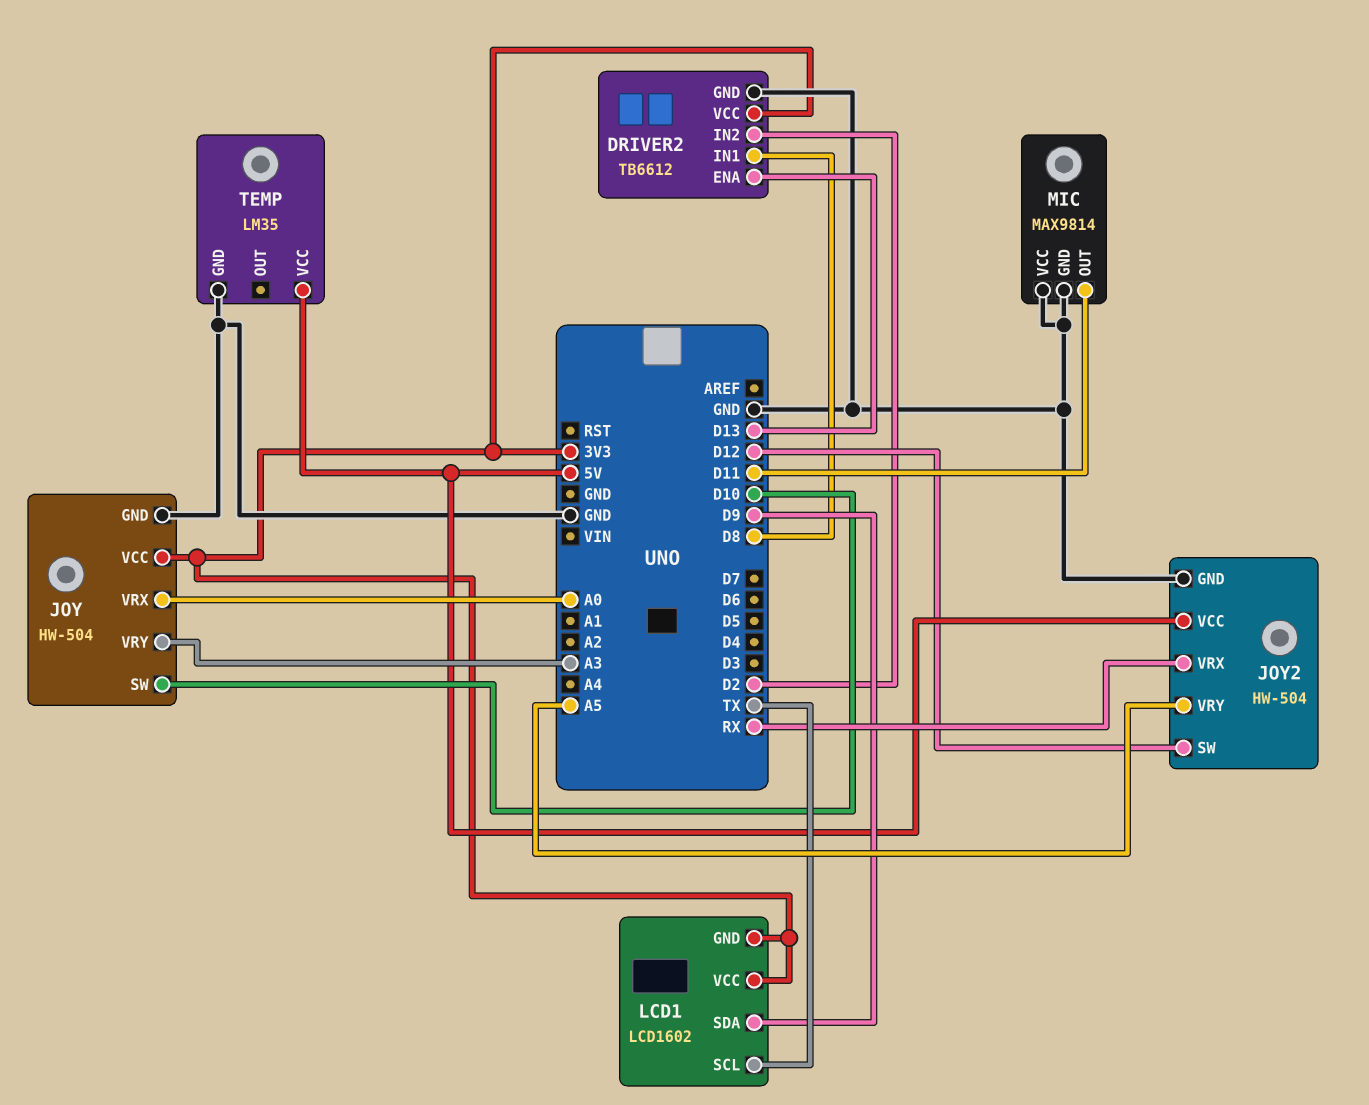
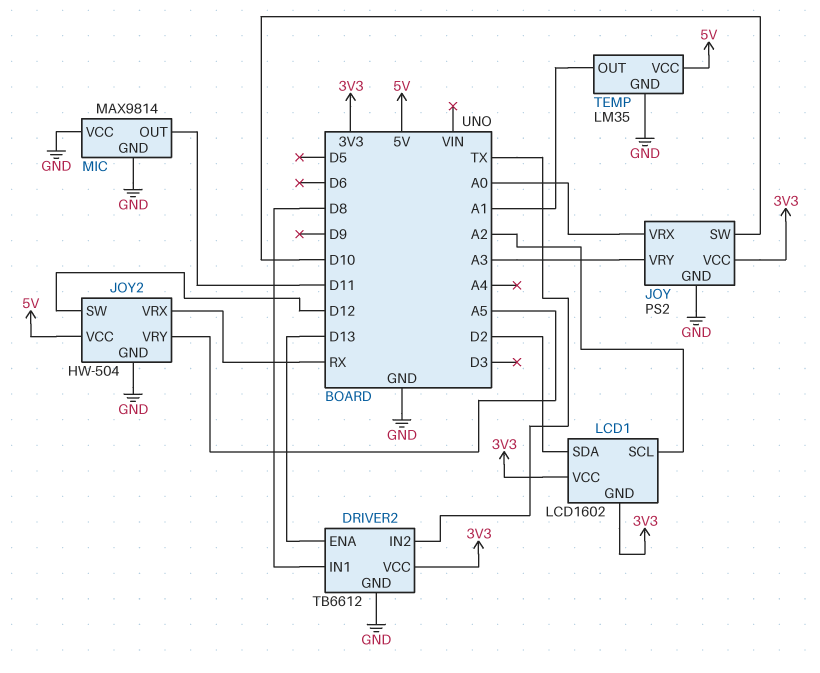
DRIVER2 pin IN2: D2 -> TX
JOY: HW-504 -> PS2
LCD1 pin SCL: TX -> A2
LCD1 pin SDA: D9 -> D2
TEMP pin OUT: none -> A1

